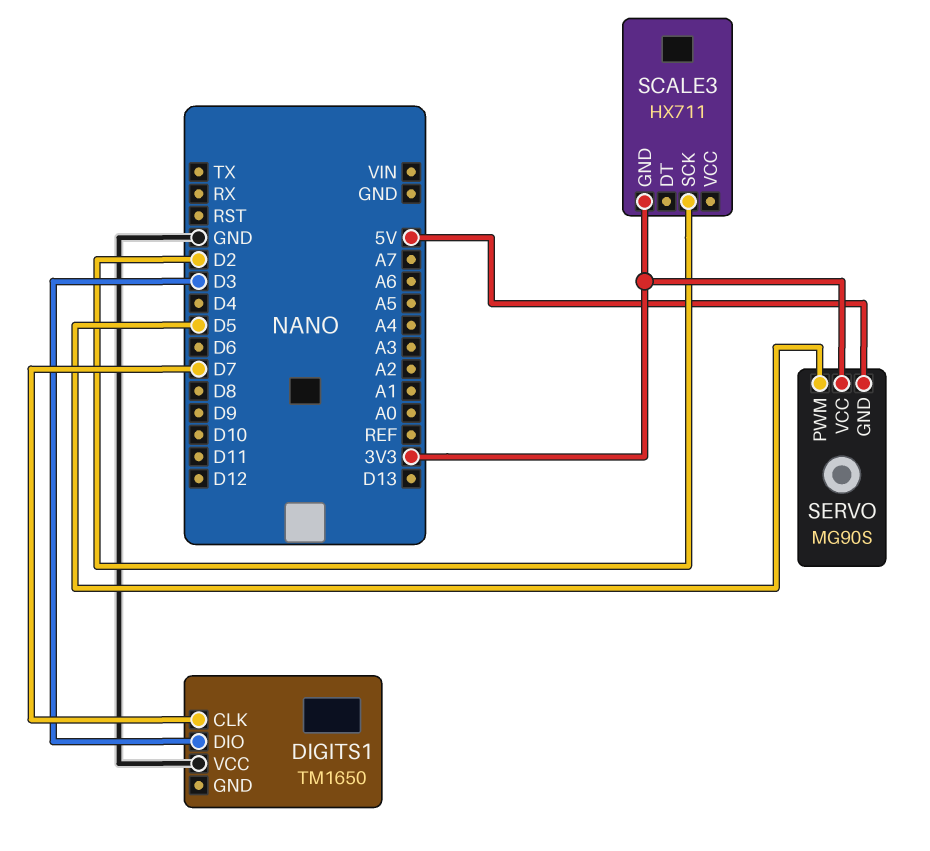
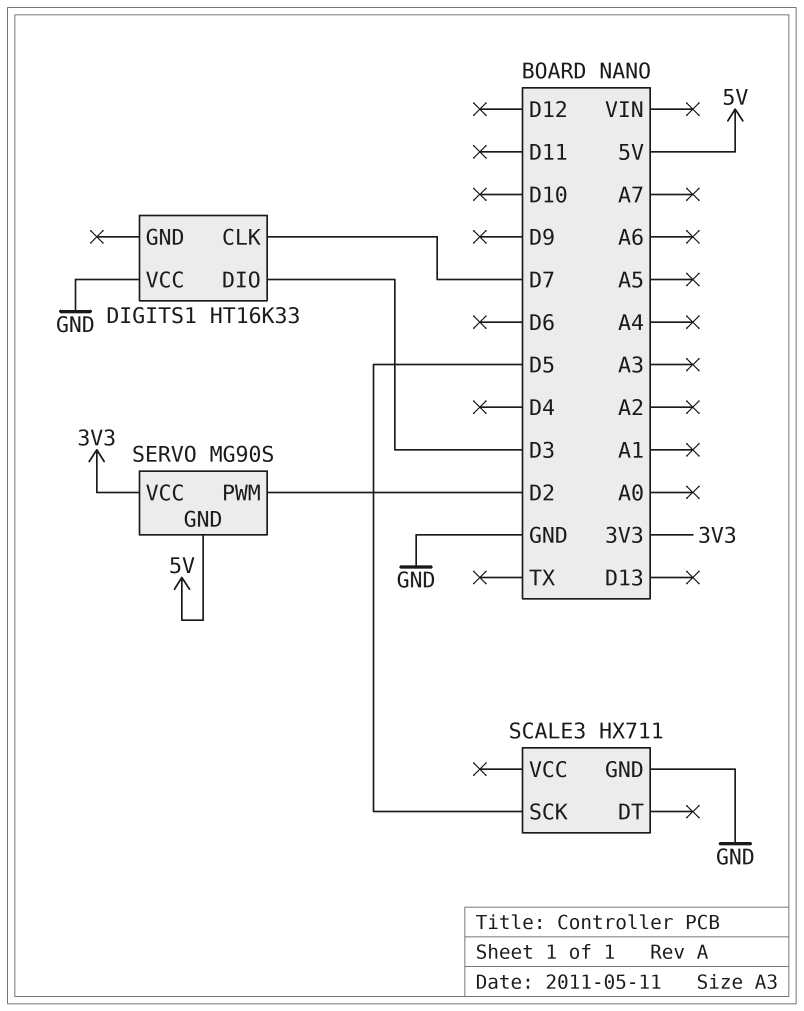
DIGITS1: TM1650 -> HT16K33
SCALE3 pin GND: 3V3 -> GND
SCALE3 pin SCK: D2 -> D5
SERVO pin PWM: D5 -> D2

